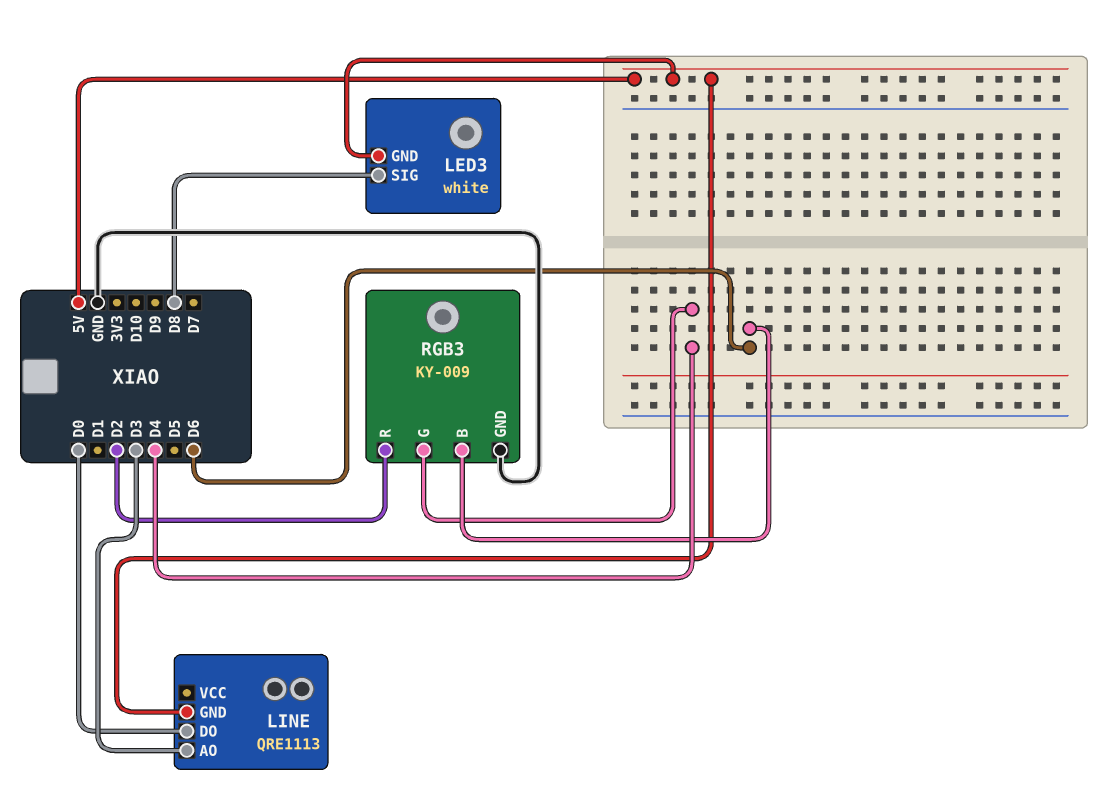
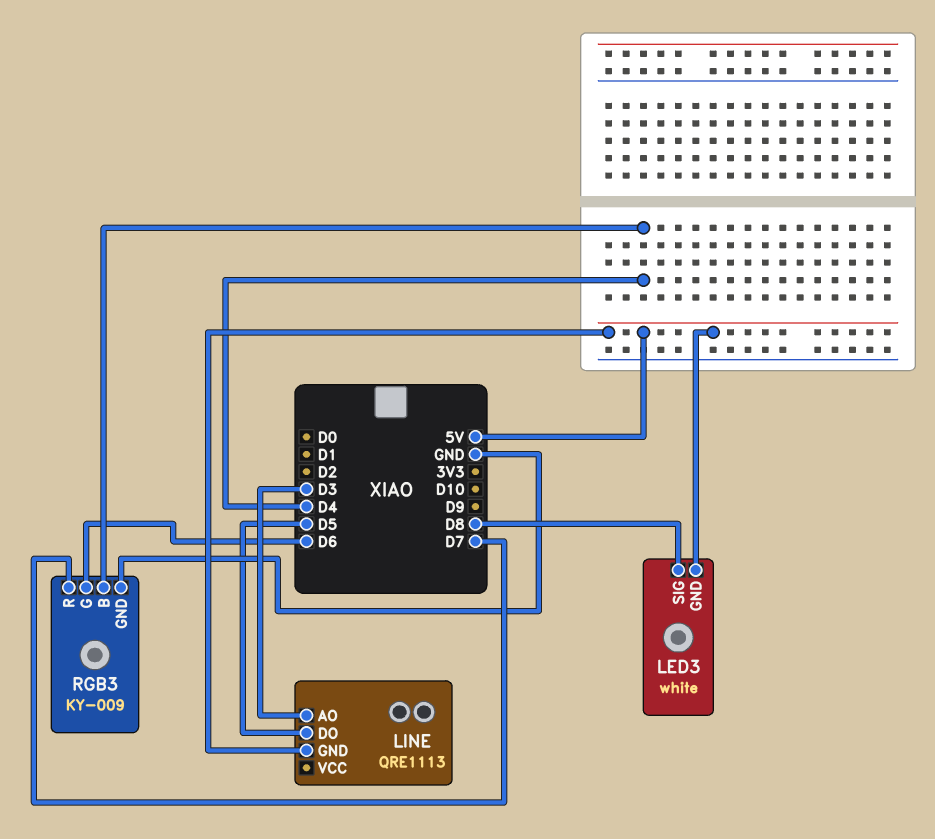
LINE pin DO: D0 -> D5
RGB3 pin B: D6 -> D4
RGB3 pin G: D4 -> D6
RGB3 pin R: D2 -> D7

